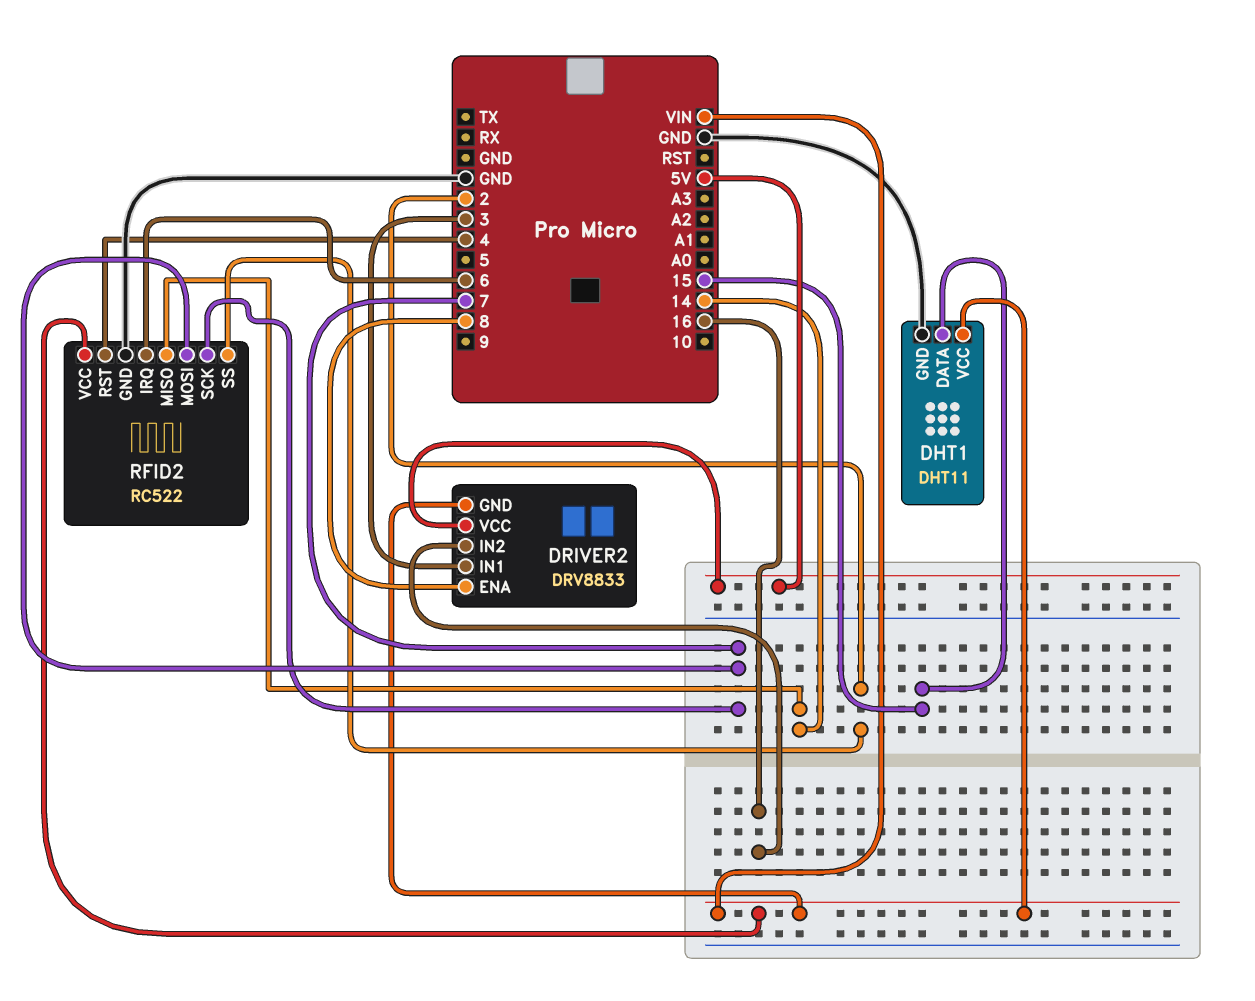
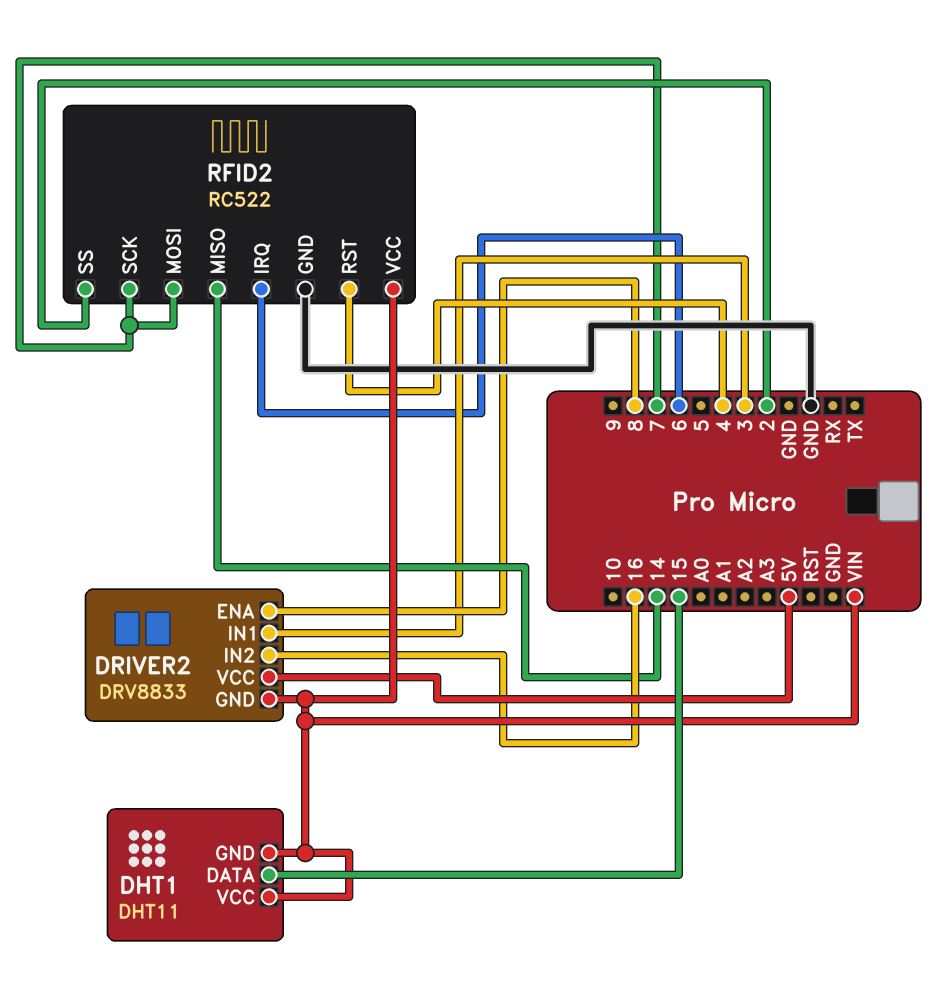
DHT1 pin GND: GND -> VIN

